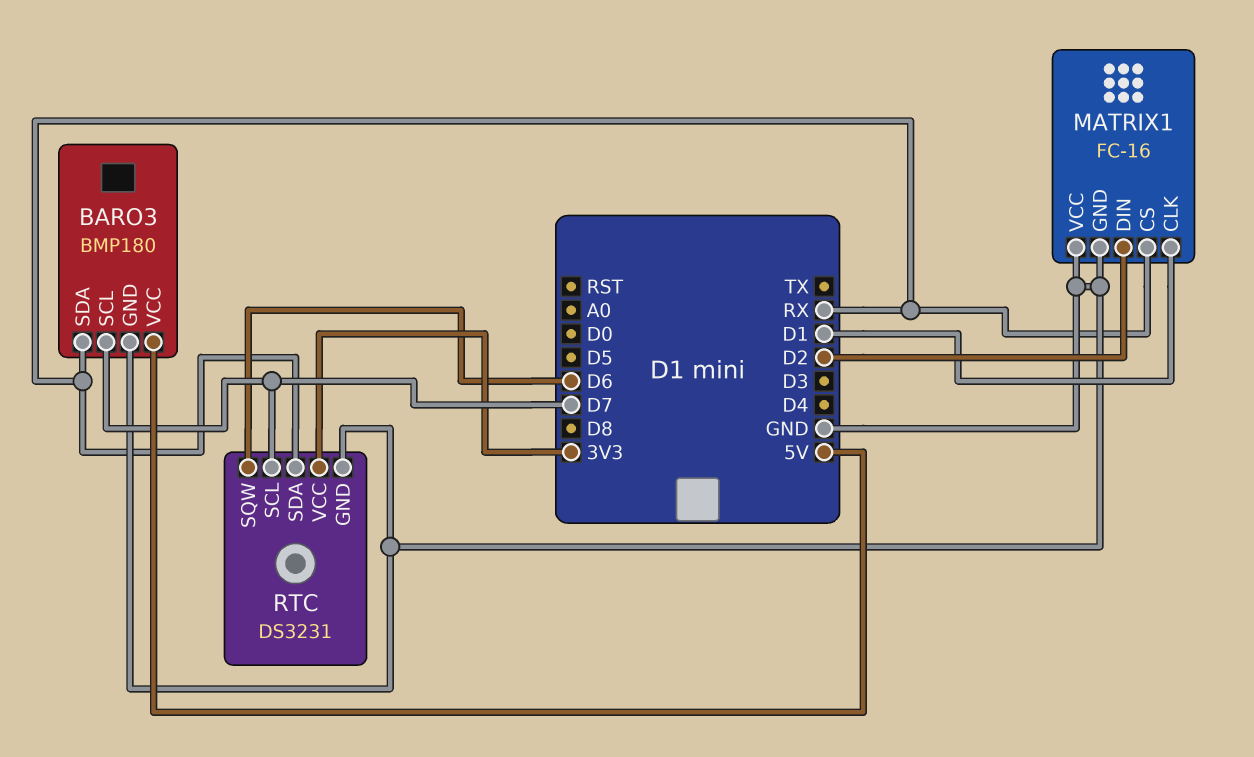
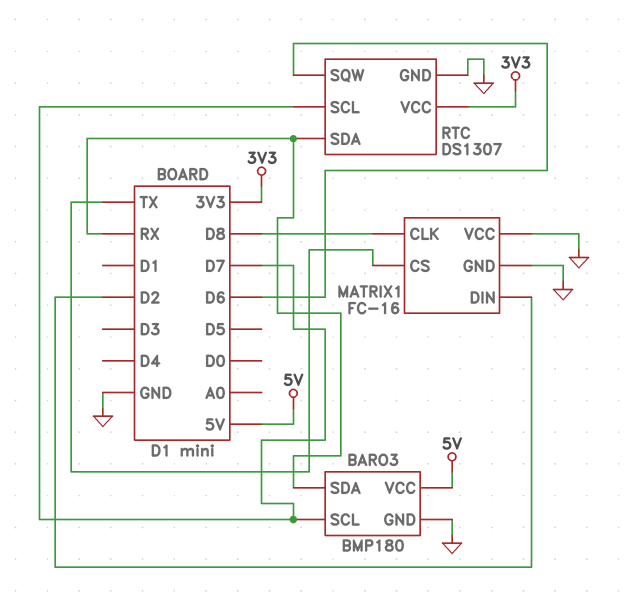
MATRIX1 pin CLK: D1 -> D8
MATRIX1 pin CS: RX -> TX
RTC: DS3231 -> DS1307

